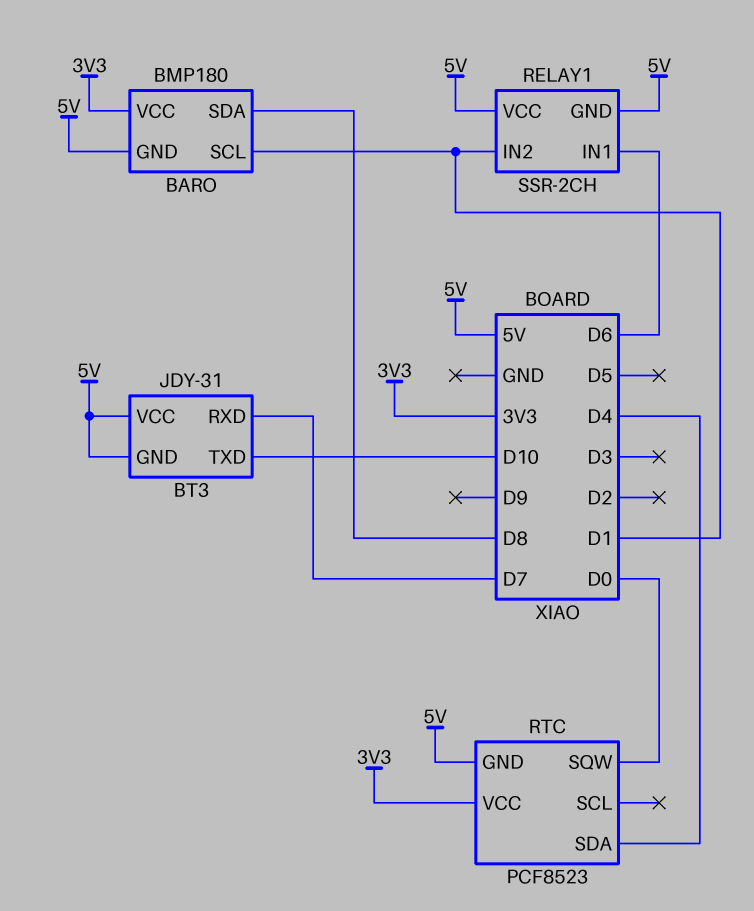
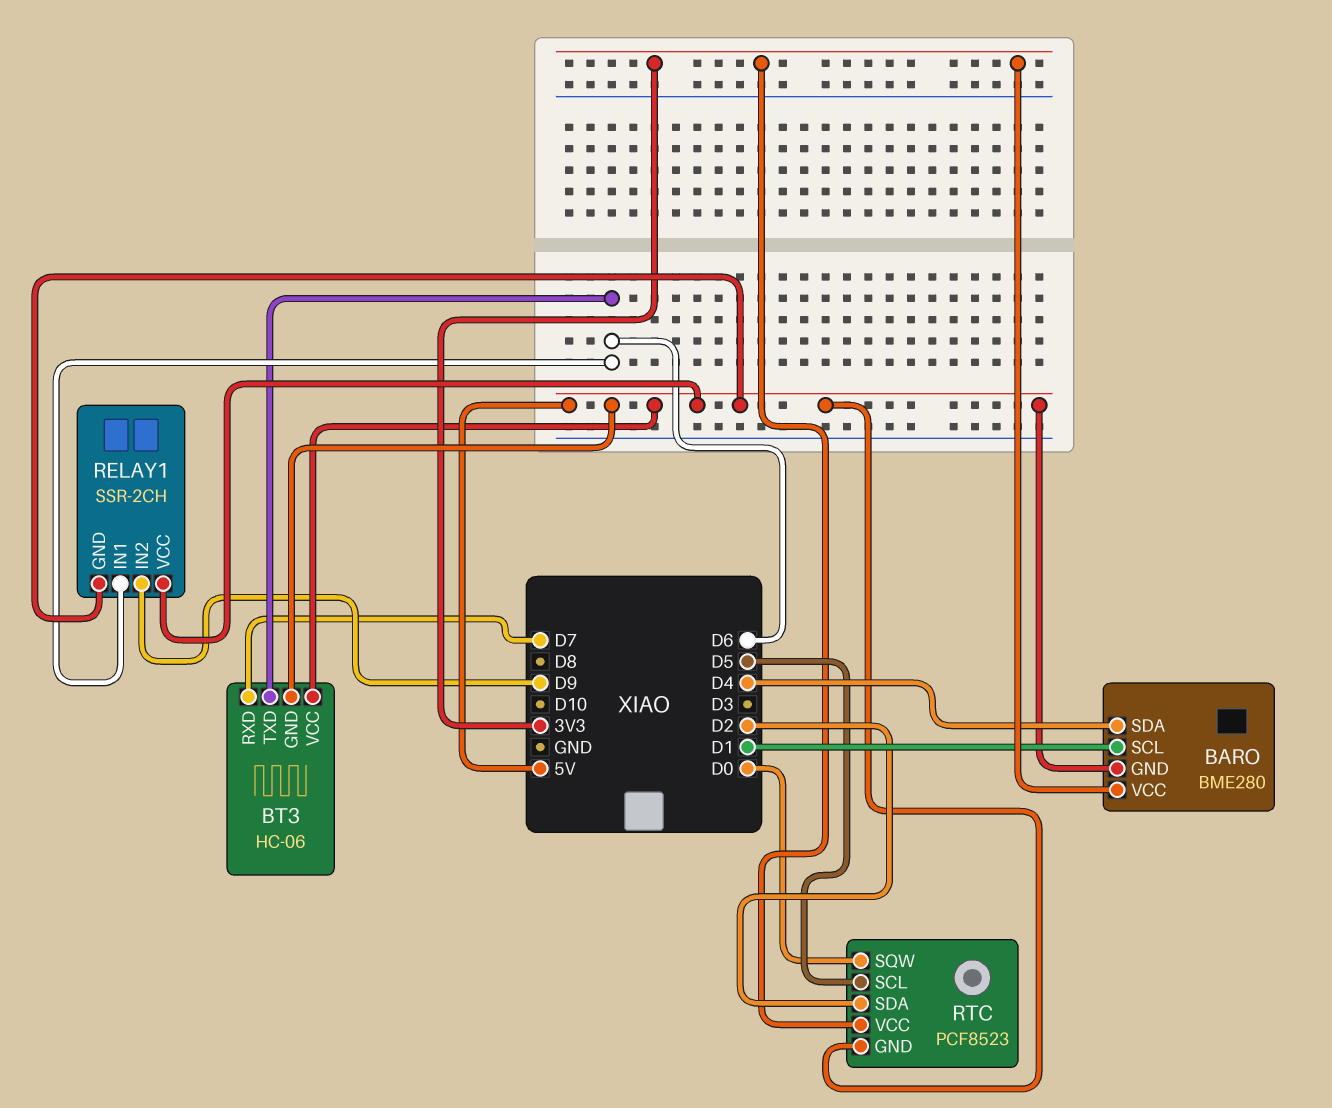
BARO: BMP180 -> BME280
BARO pin SDA: D8 -> D4
BT3: JDY-31 -> HC-06
BT3 pin TXD: D10 -> D6
RELAY1 pin IN2: D1 -> D9
RTC pin SCL: none -> D5
RTC pin SDA: D4 -> D2

